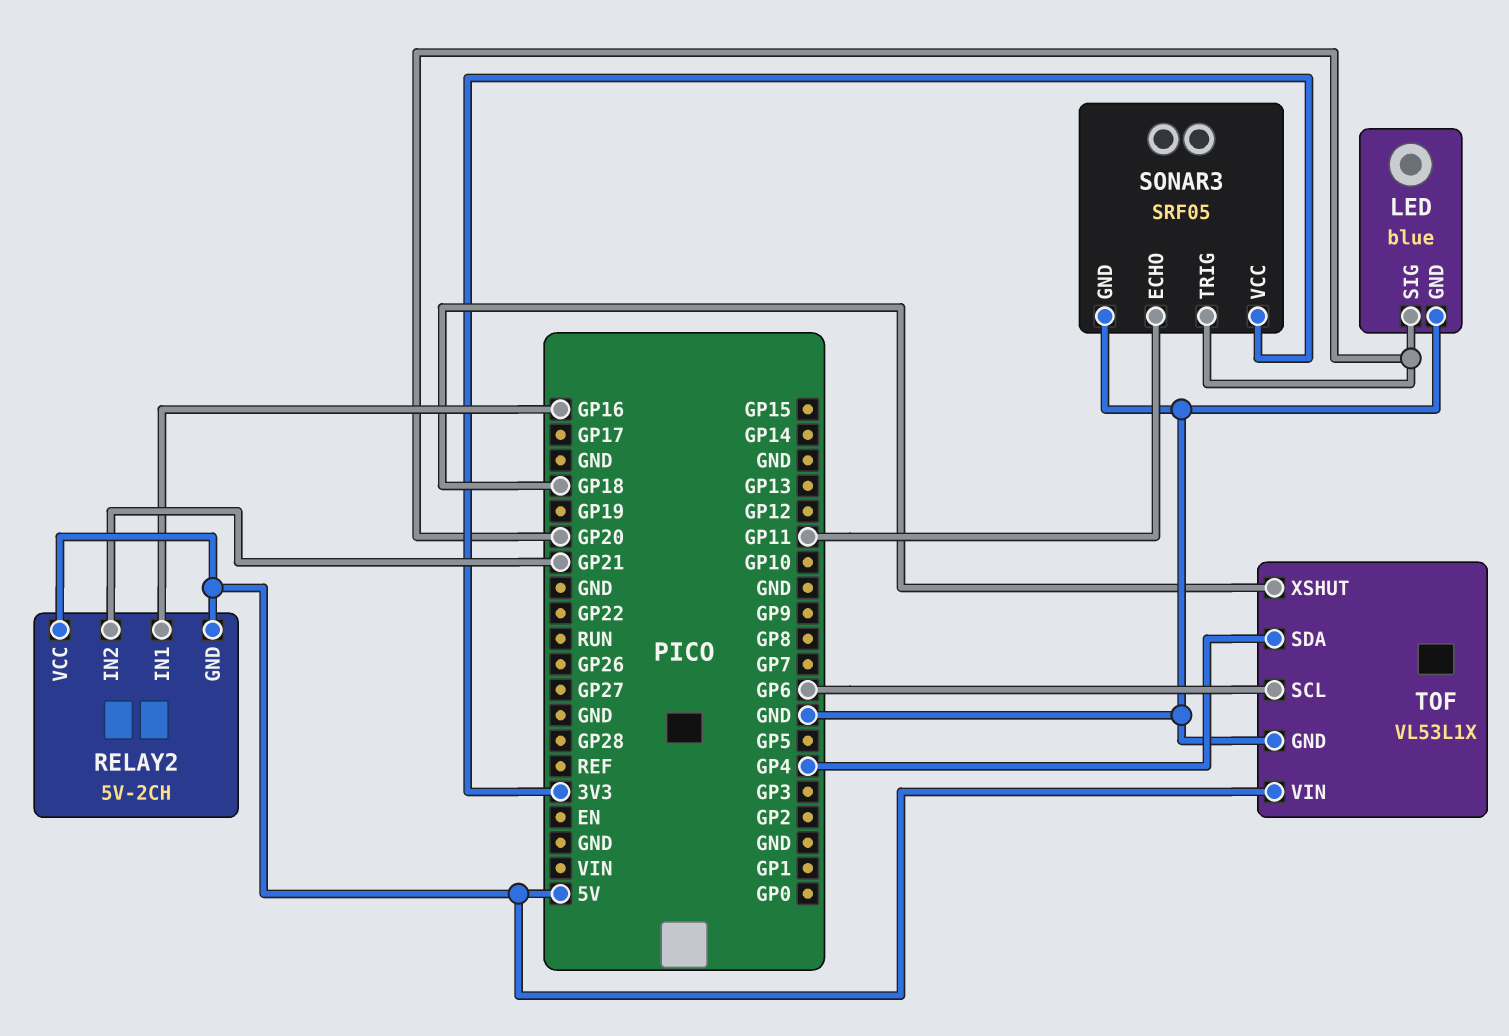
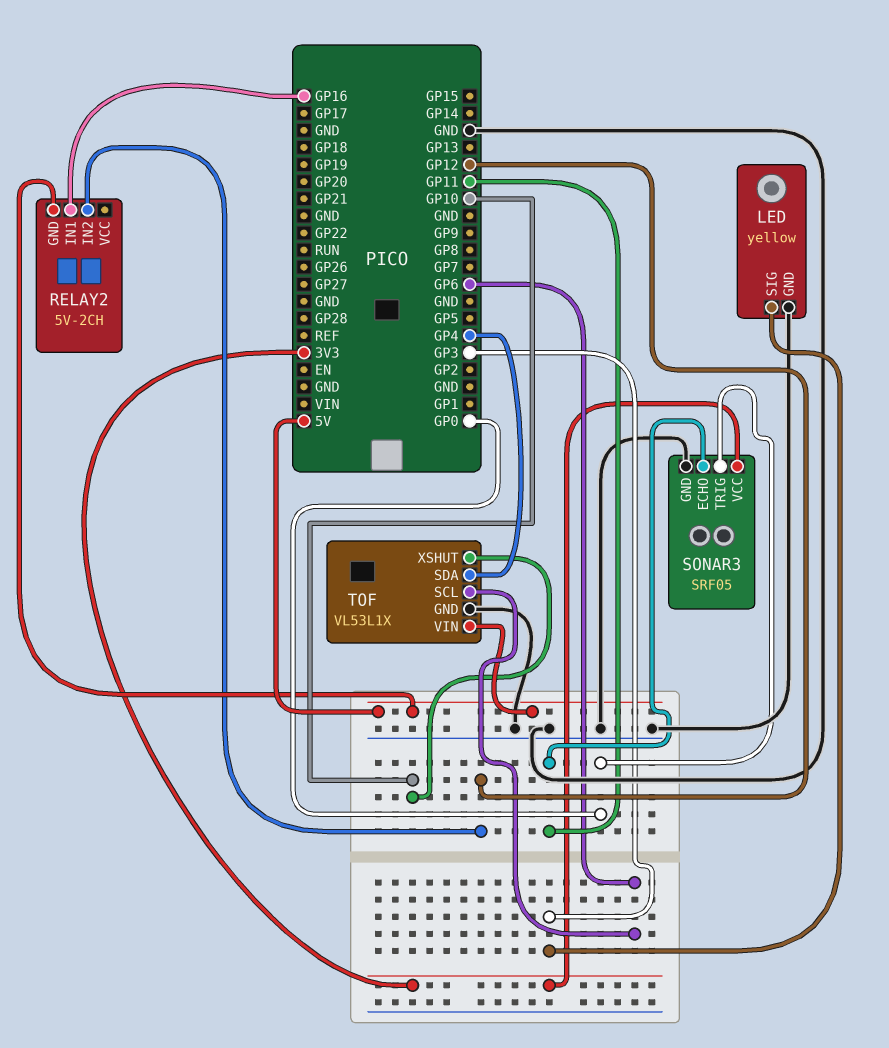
LED: blue -> yellow
LED pin SIG: GP20 -> GP3
RELAY2 pin IN2: GP21 -> GP12
RELAY2 pin VCC: 5V -> none
SONAR3 pin TRIG: GP20 -> GP0
TOF pin XSHUT: GP18 -> GP10

